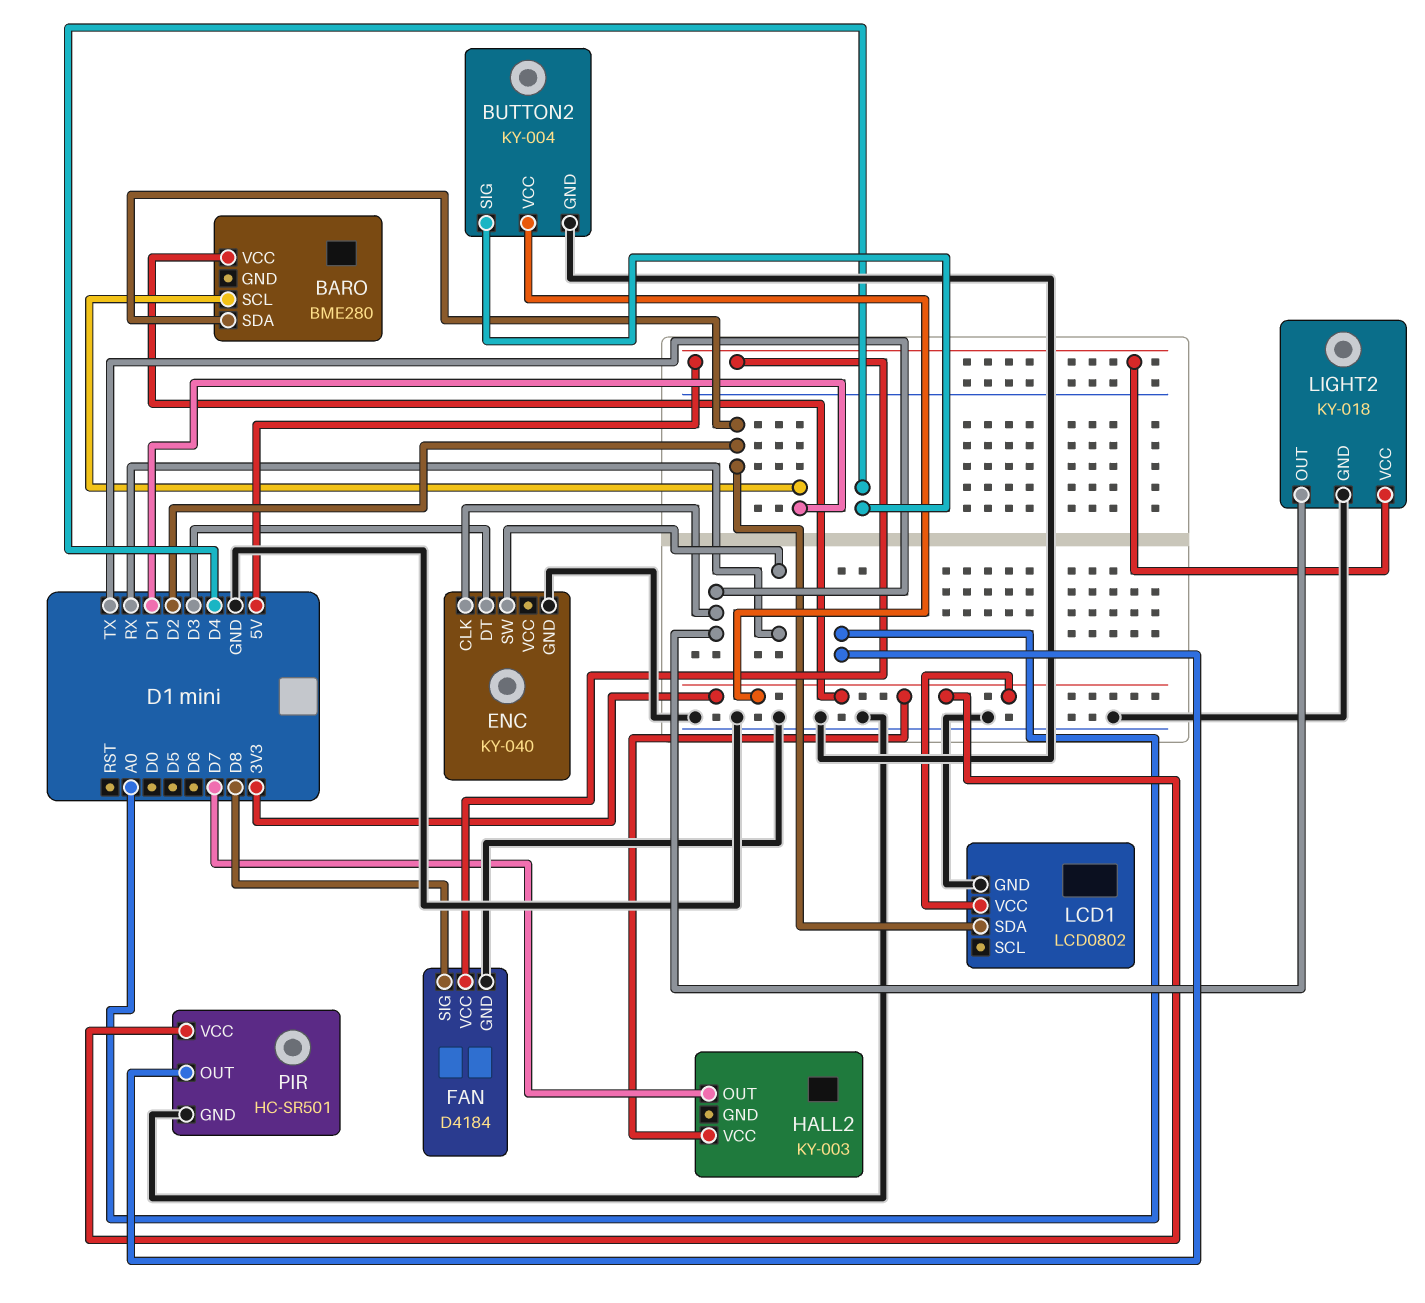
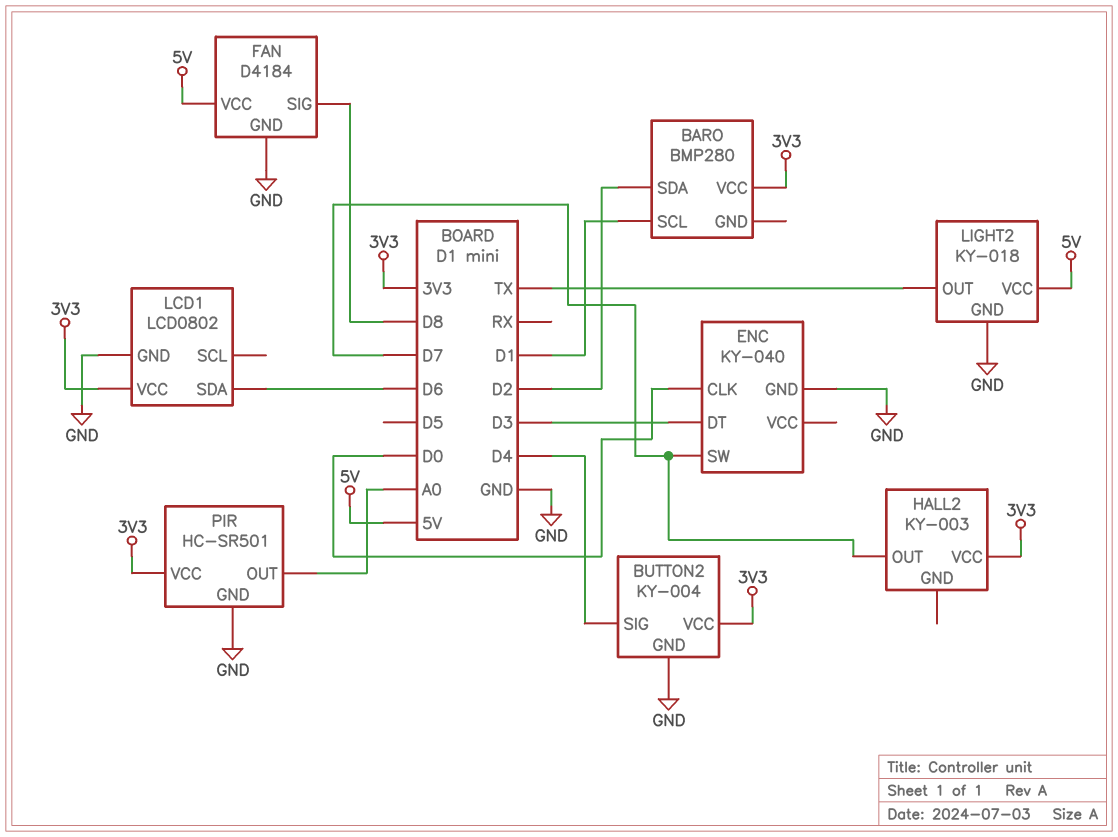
BARO: BME280 -> BMP280
ENC pin CLK: TX -> D0
ENC pin SW: RX -> D7
LCD1 pin SDA: D2 -> D6

